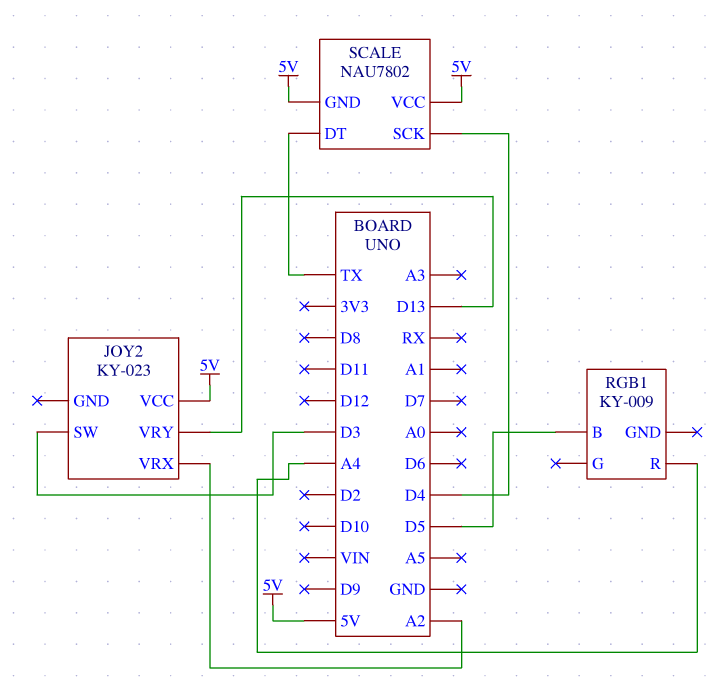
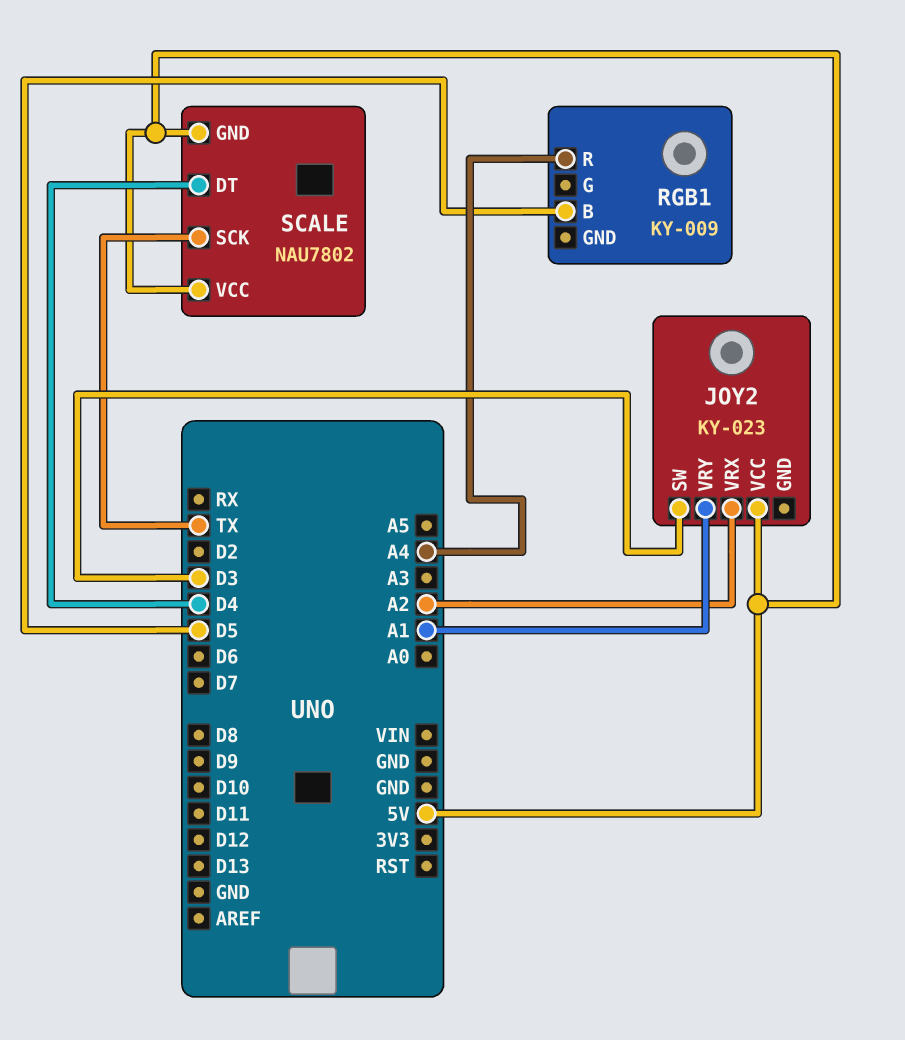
JOY2 pin VRY: D13 -> A1
SCALE pin DT: TX -> D4
SCALE pin SCK: D4 -> TX

